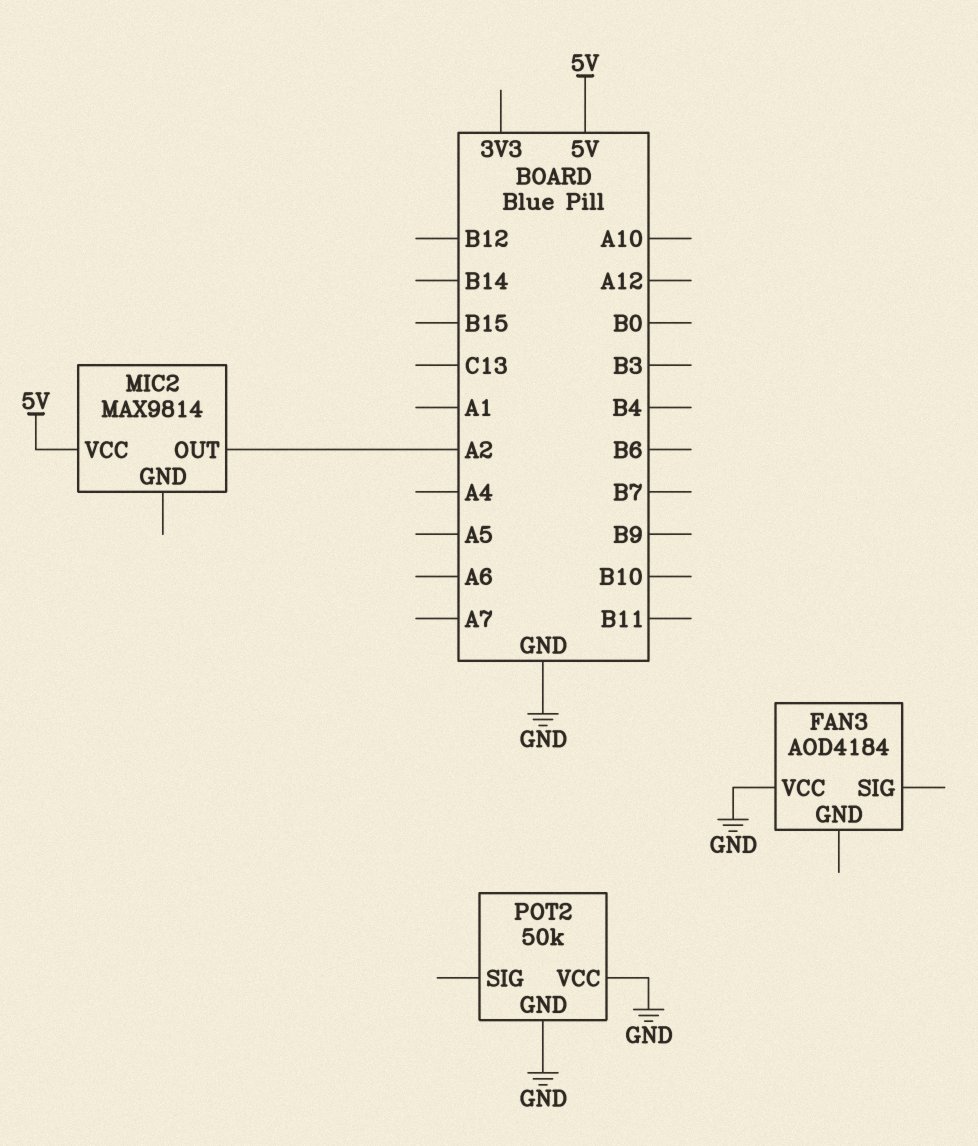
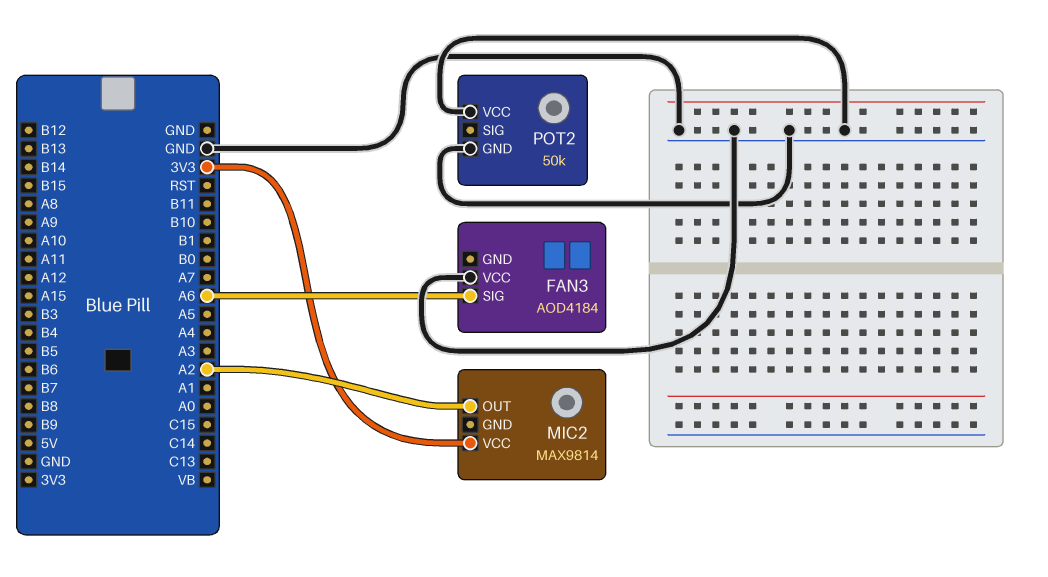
FAN3 pin SIG: none -> A6
MIC2 pin VCC: 5V -> 3V3

